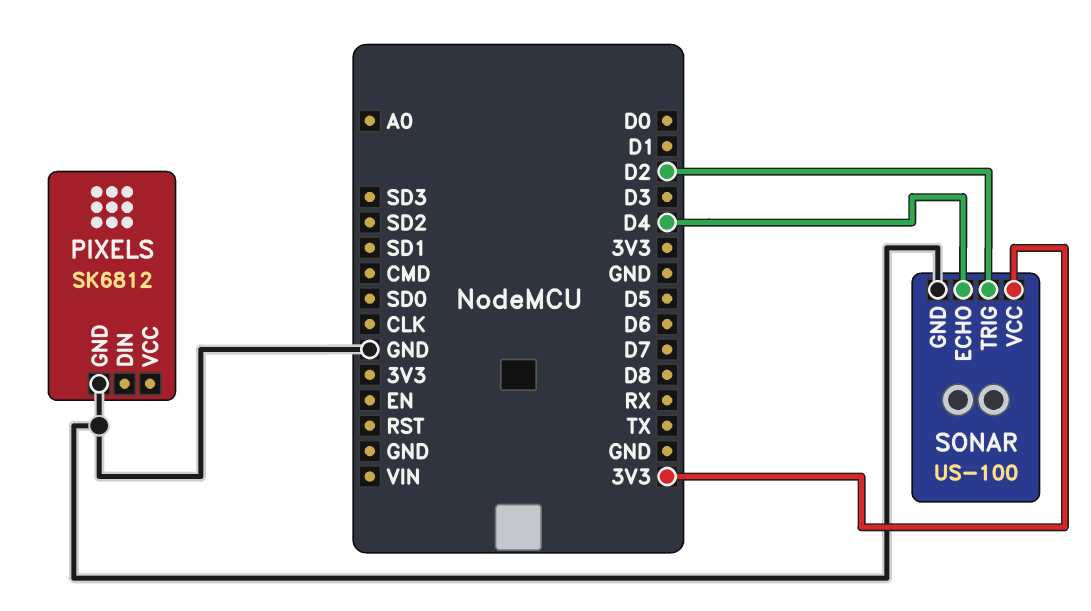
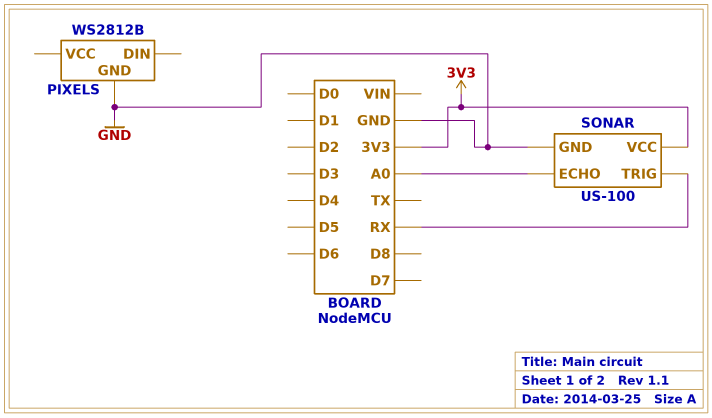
PIXELS: SK6812 -> WS2812B
SONAR pin ECHO: D4 -> A0
SONAR pin TRIG: D2 -> RX

